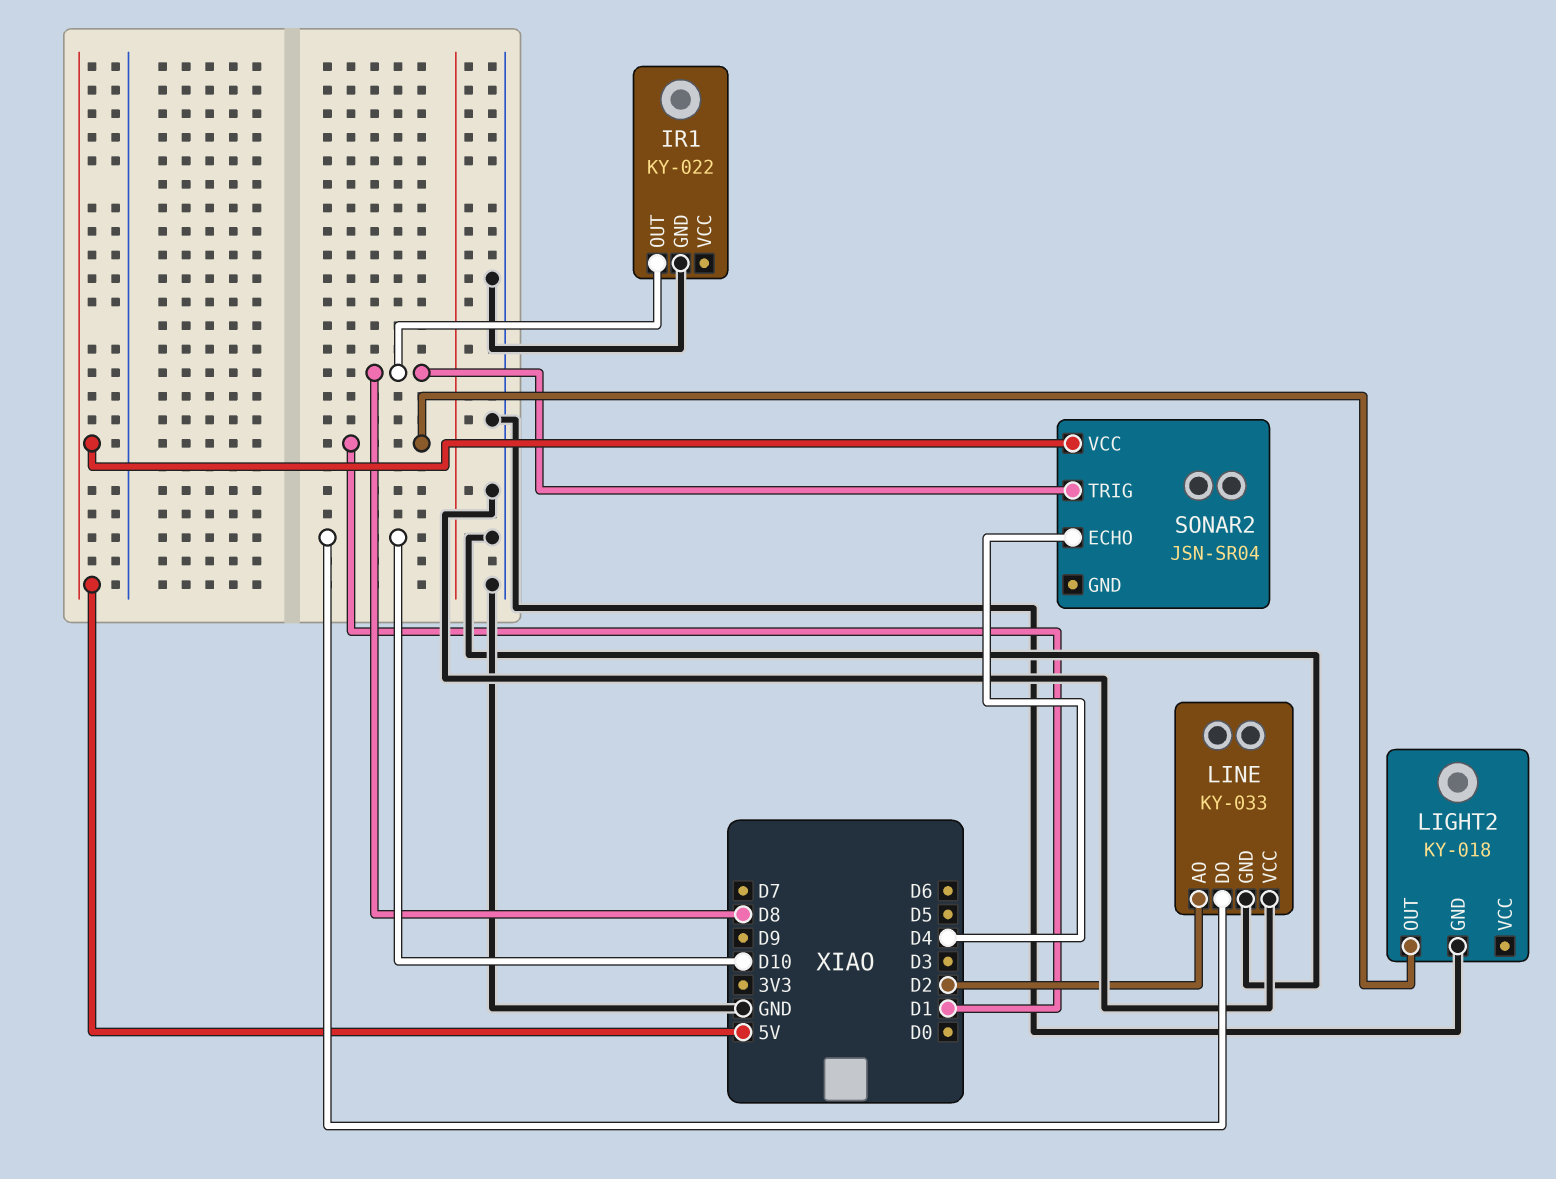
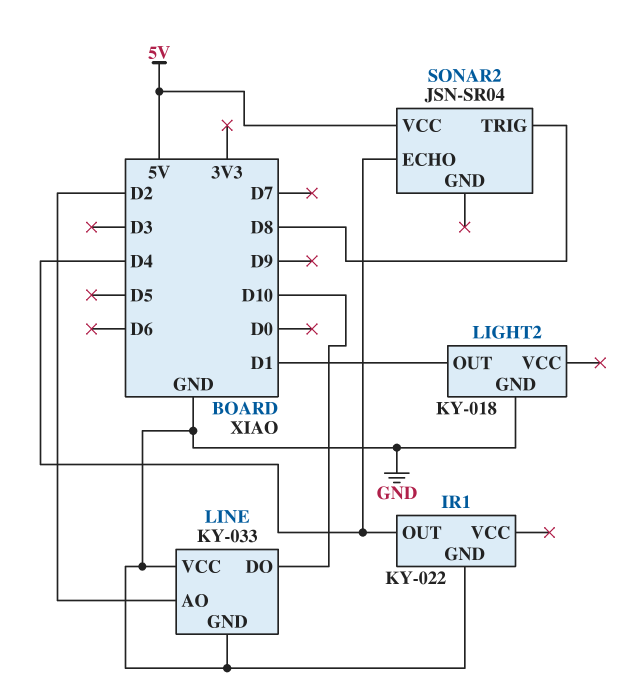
IR1 pin OUT: D8 -> D4

